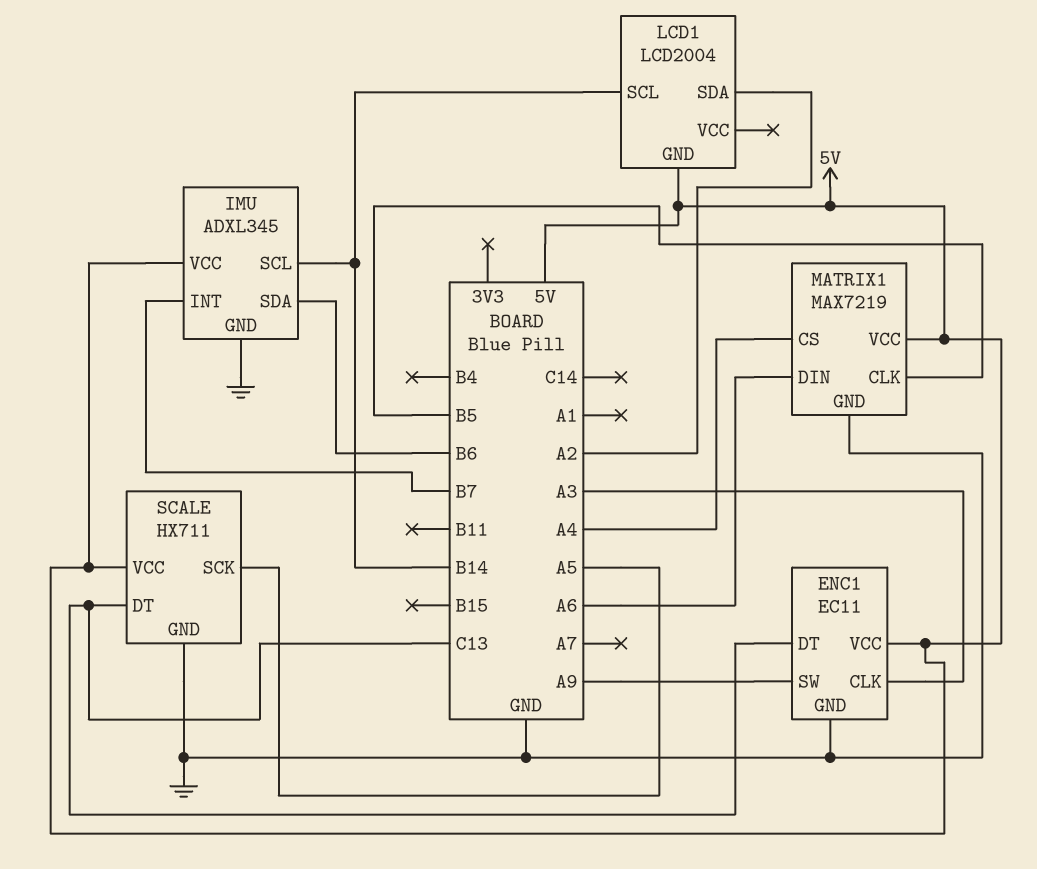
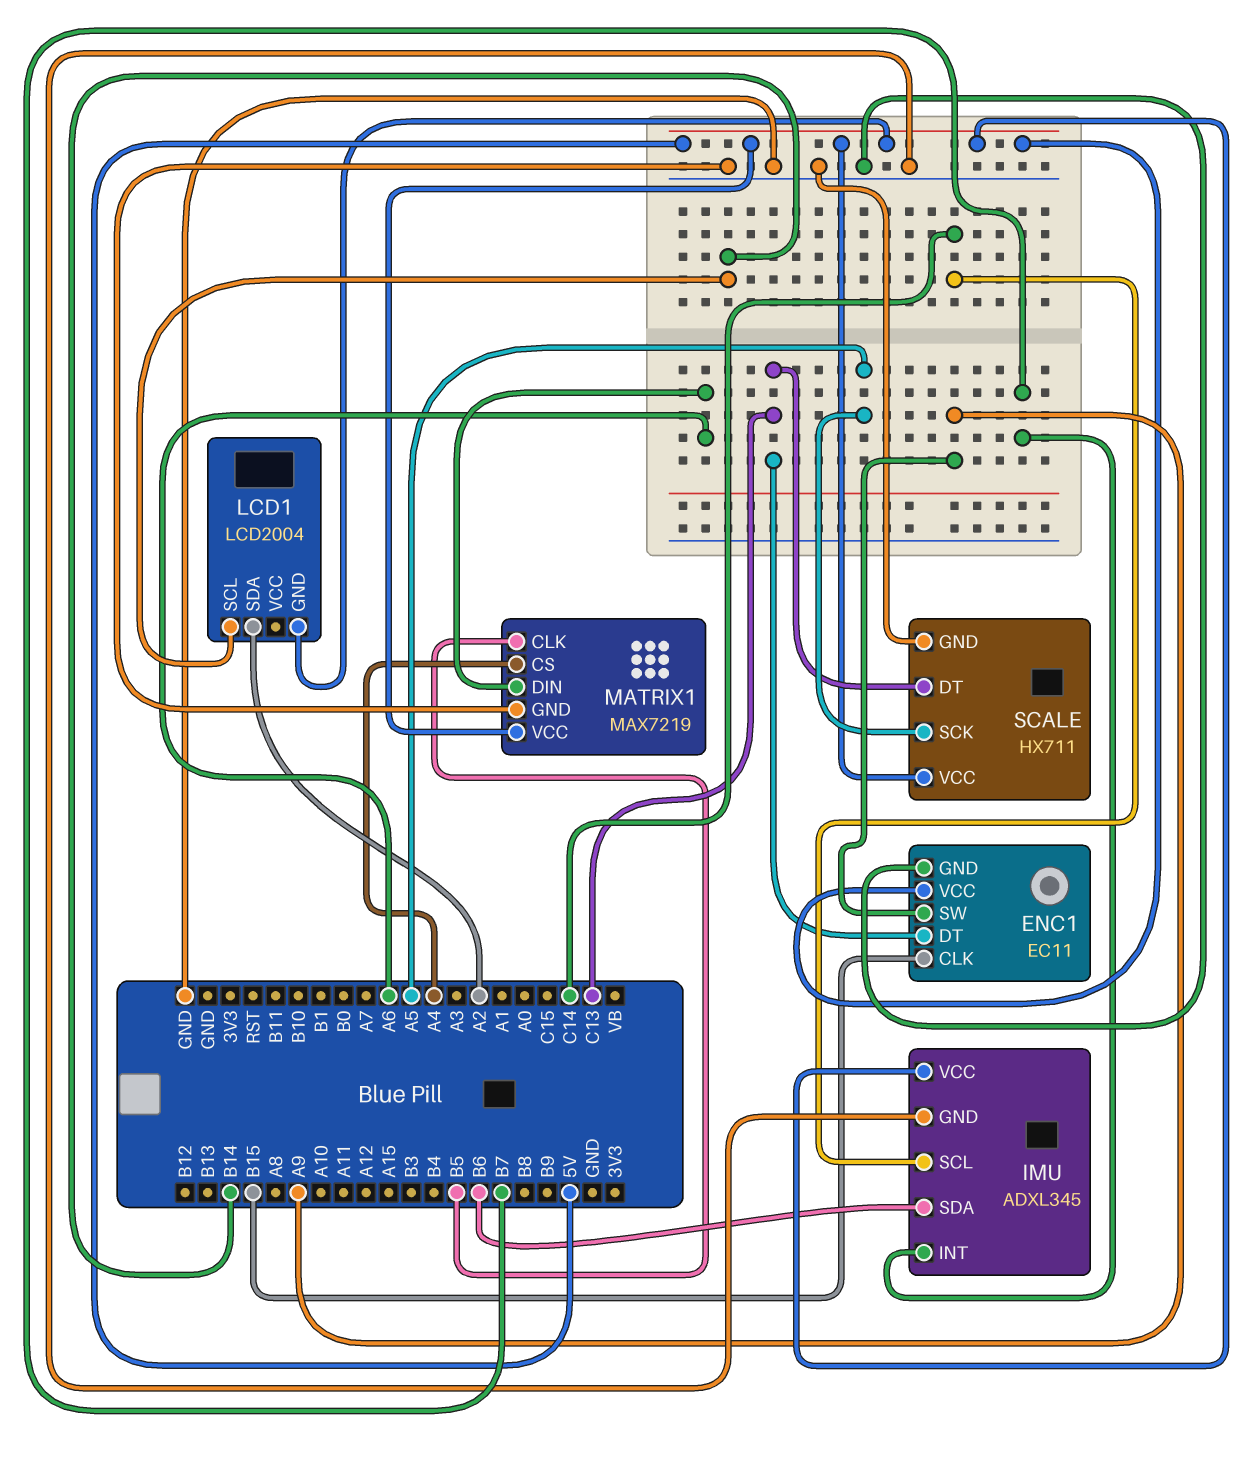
ENC1 pin CLK: A3 -> B15
IMU pin SCL: B14 -> C14

